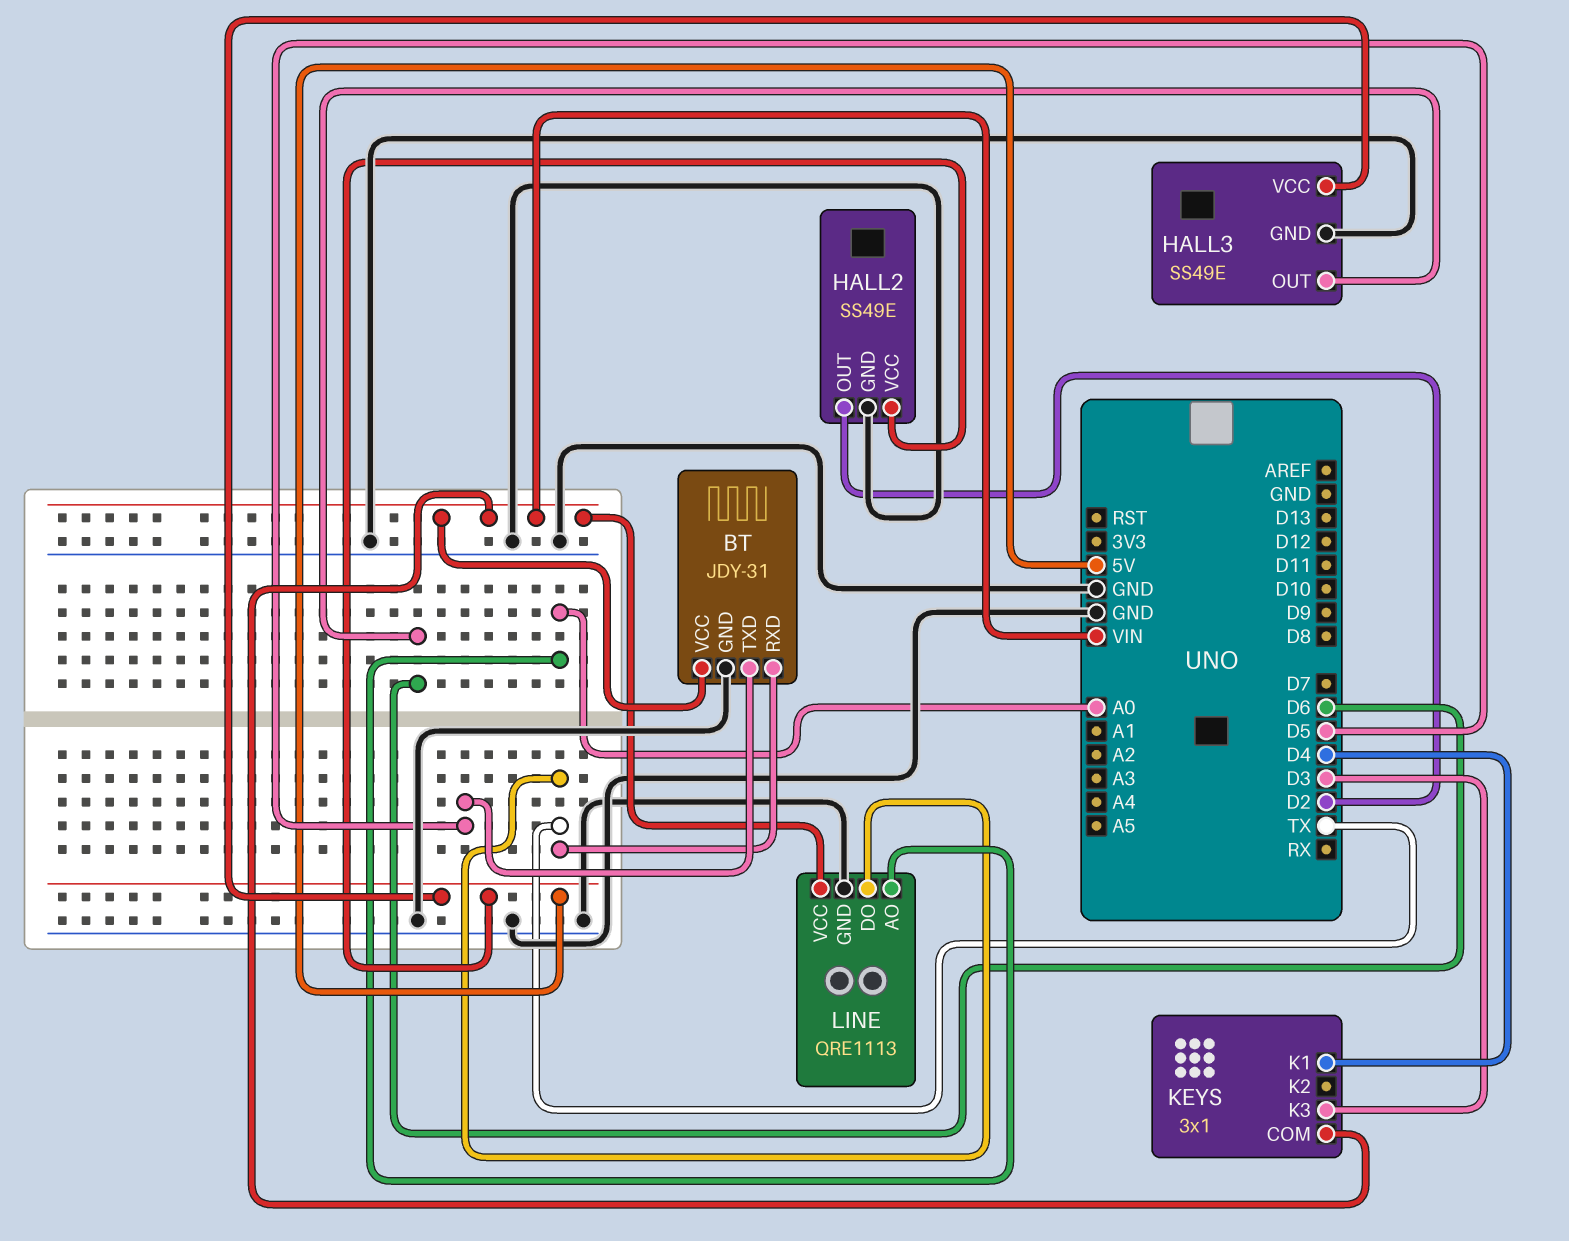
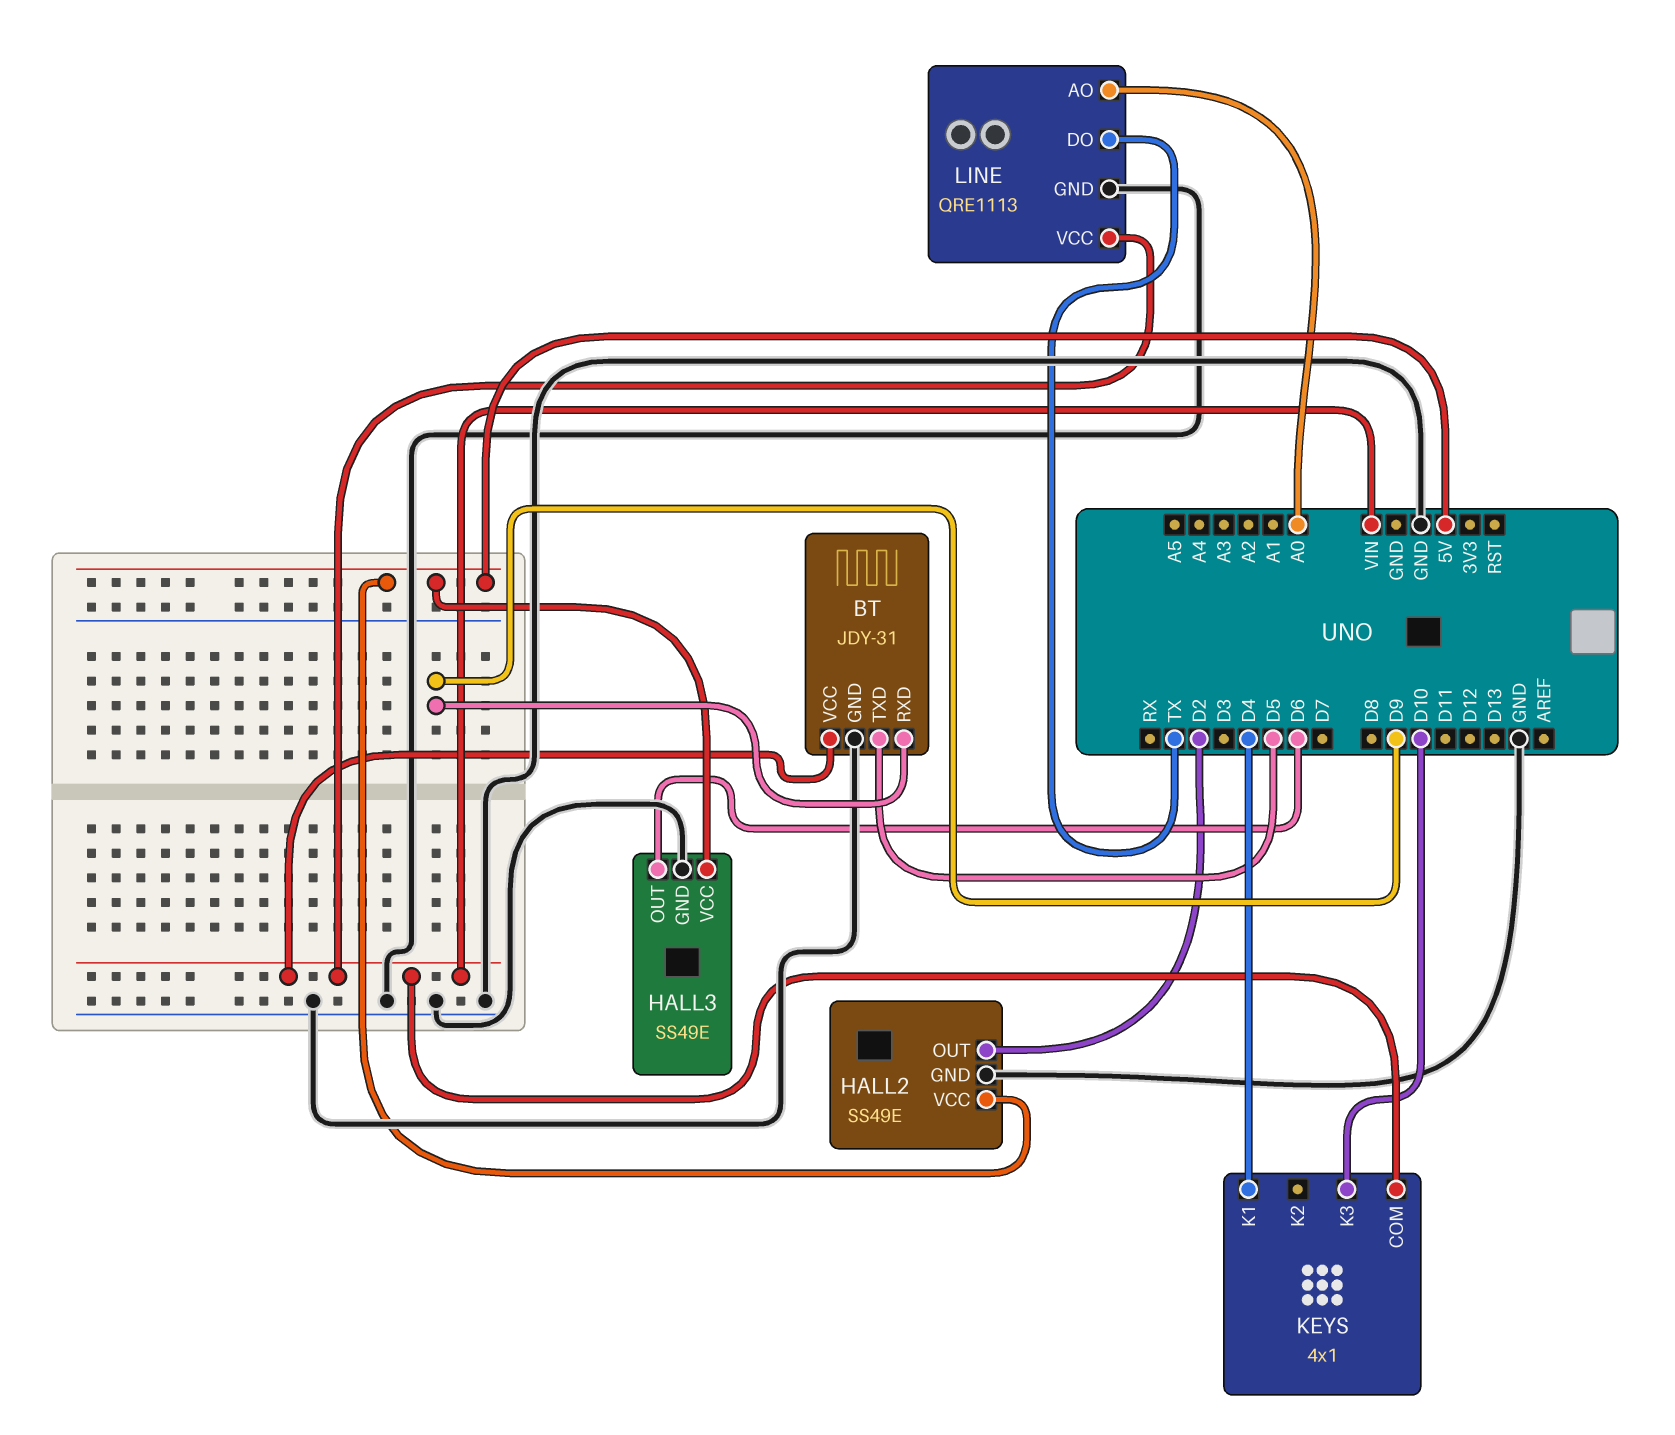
BT pin RXD: TX -> D9
KEYS: 3x1 -> 4x1
KEYS pin K3: D3 -> D10

